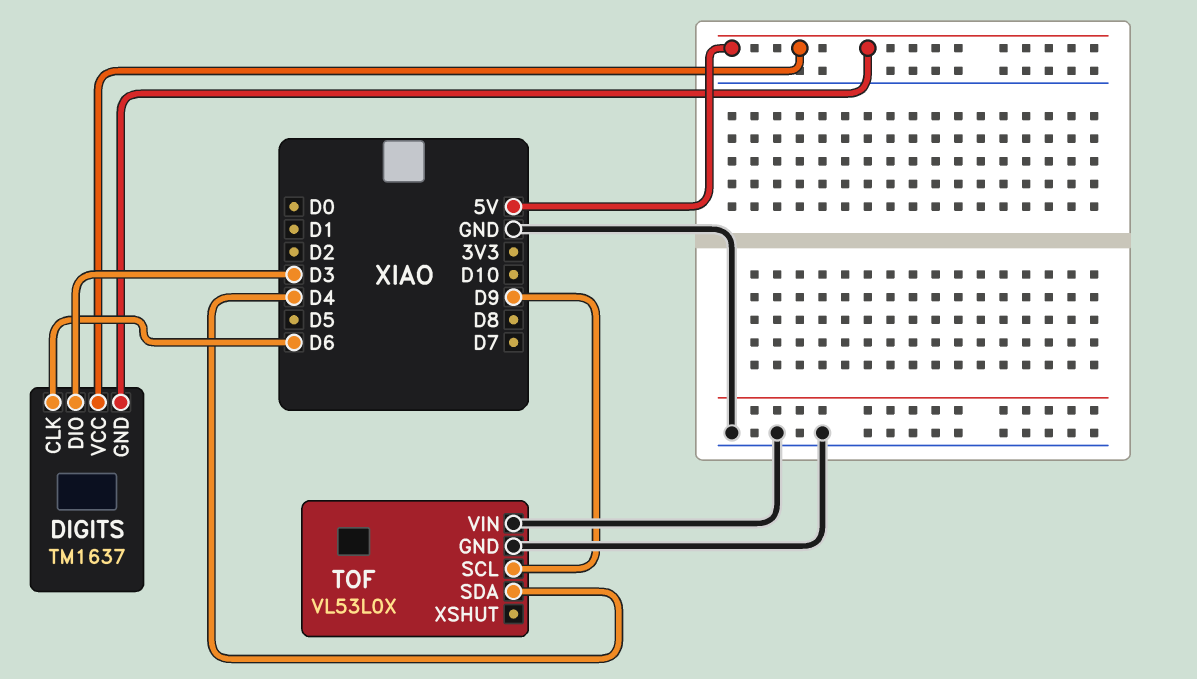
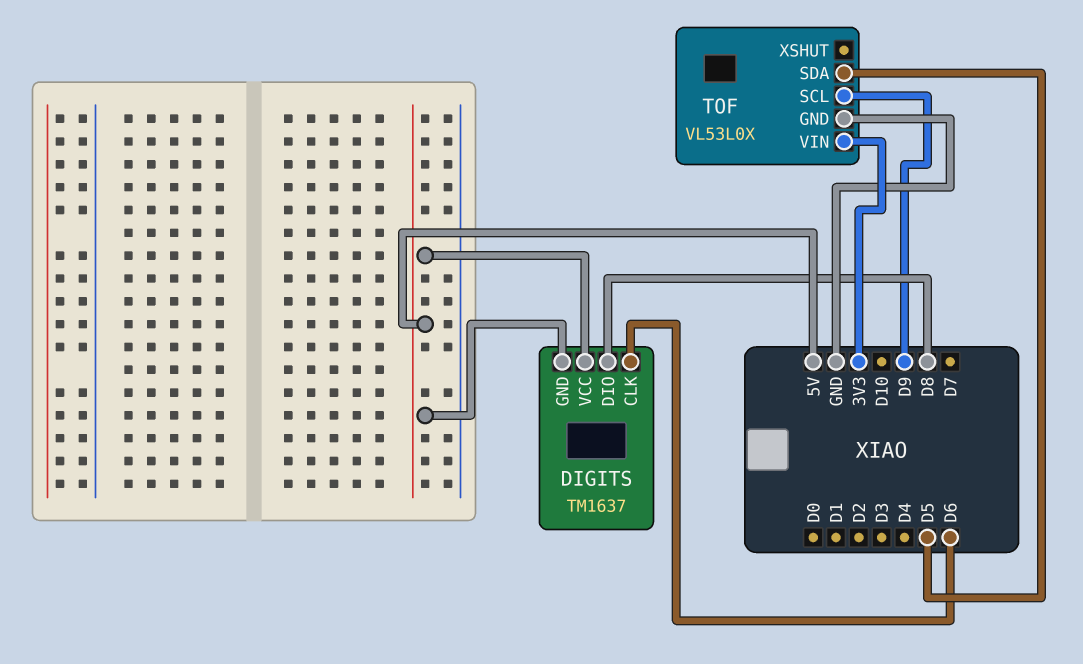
DIGITS pin DIO: D3 -> D8
TOF pin SDA: D4 -> D5
TOF pin VIN: GND -> 3V3

